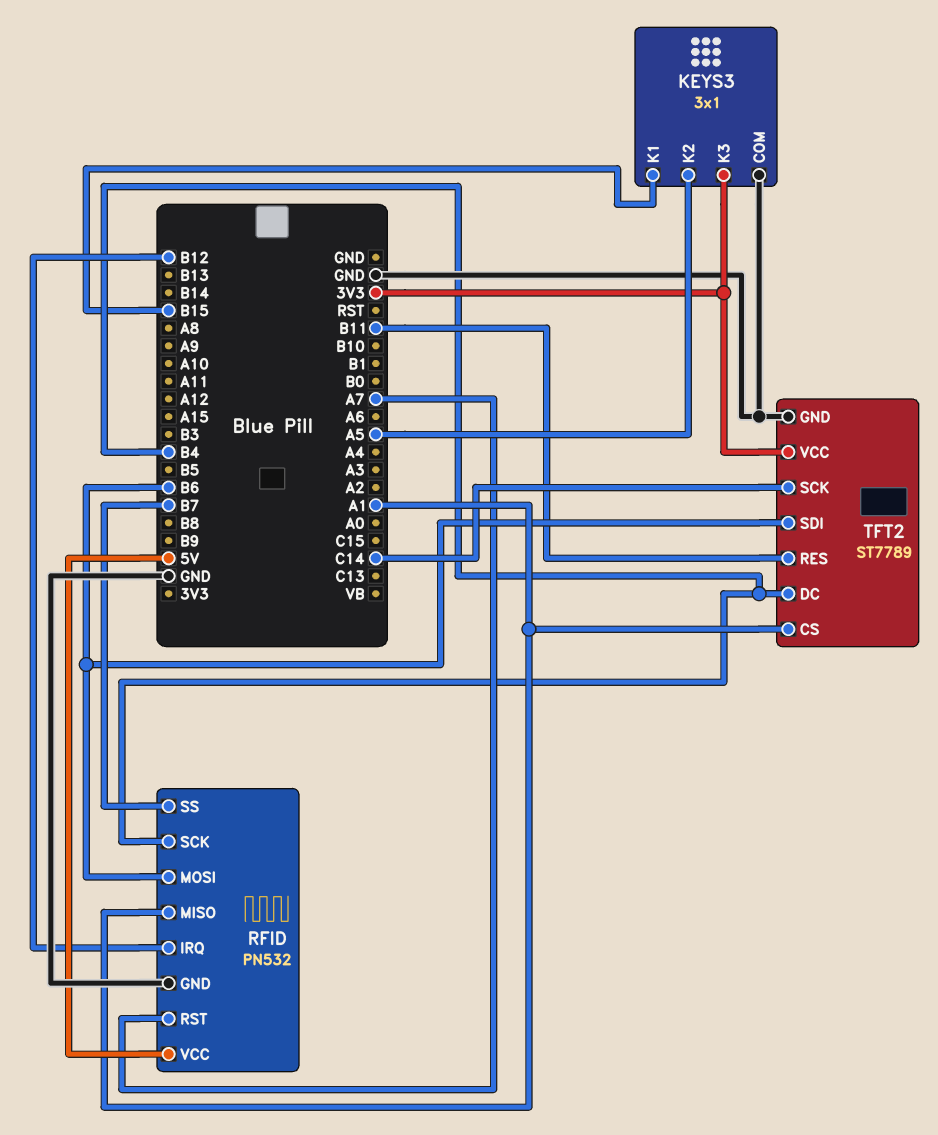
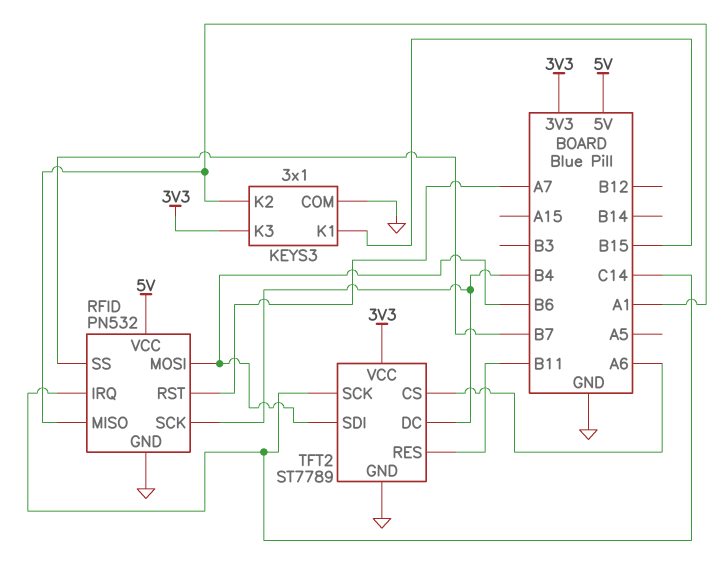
KEYS3 pin K2: A5 -> A1
RFID pin IRQ: B12 -> C14
TFT2 pin CS: A1 -> A6

